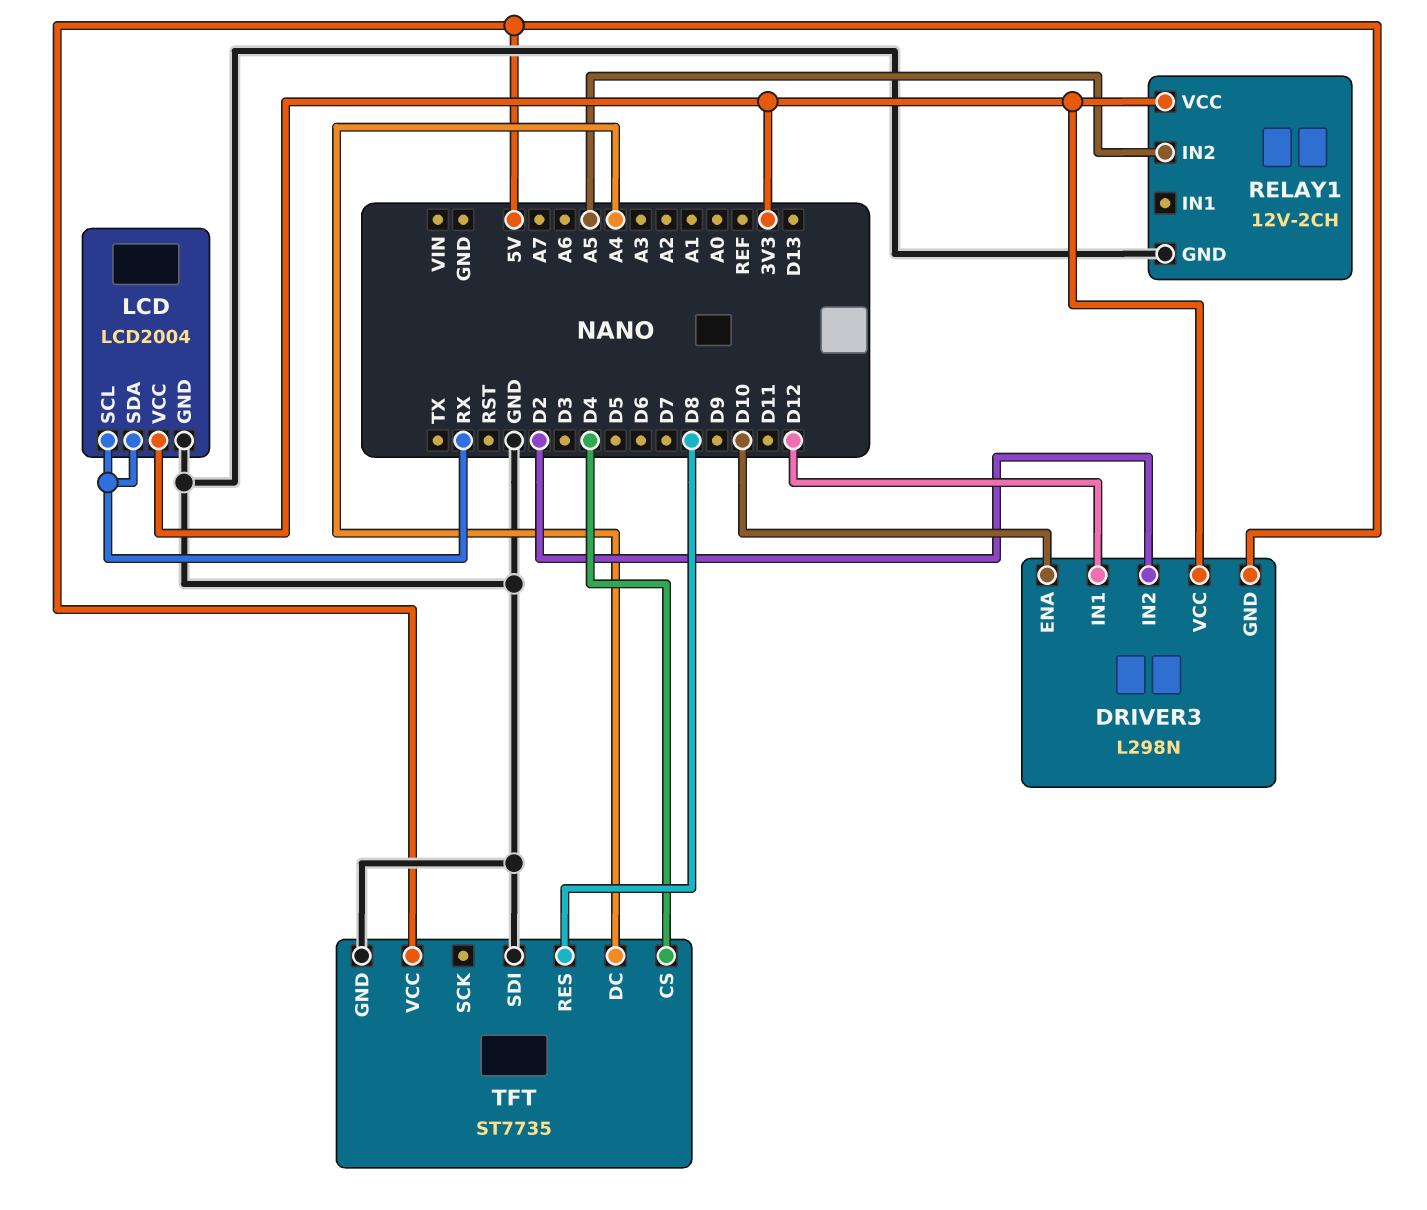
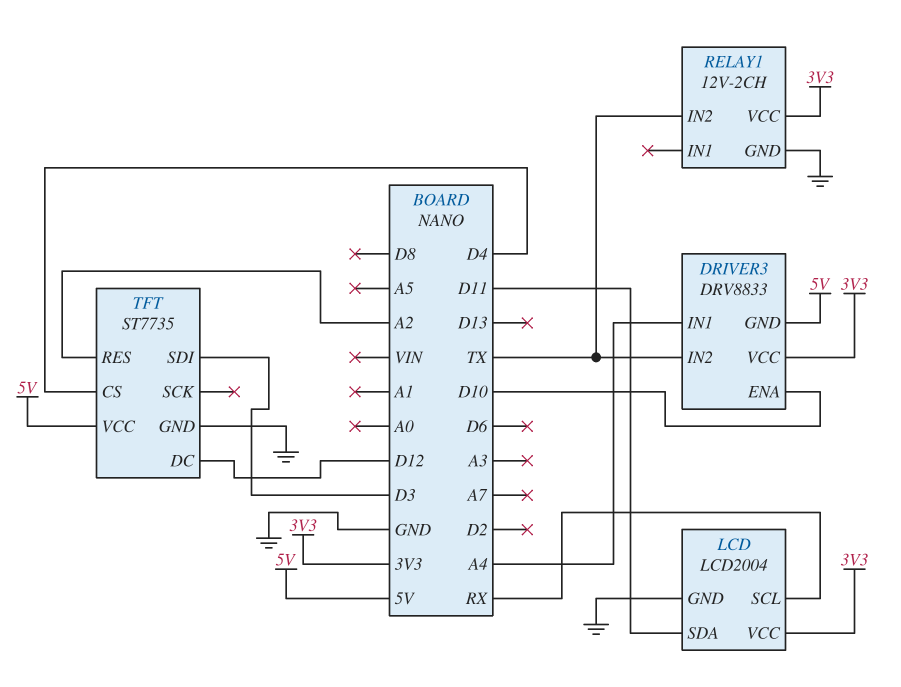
DRIVER3: L298N -> DRV8833
DRIVER3 pin IN1: D12 -> A4
DRIVER3 pin IN2: D2 -> TX
LCD pin SDA: RX -> D11
RELAY1 pin IN2: A5 -> TX
TFT pin DC: A4 -> D12
TFT pin RES: D8 -> A2
TFT pin SDI: GND -> D3

